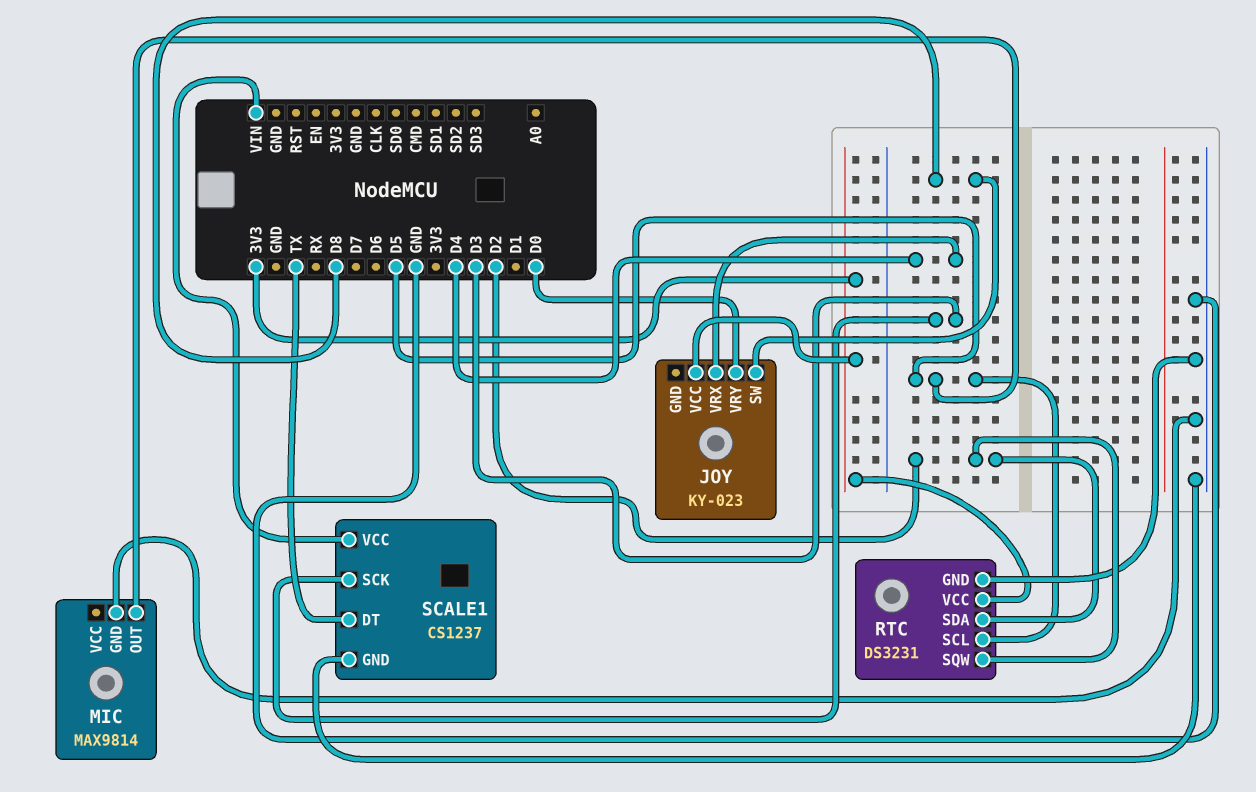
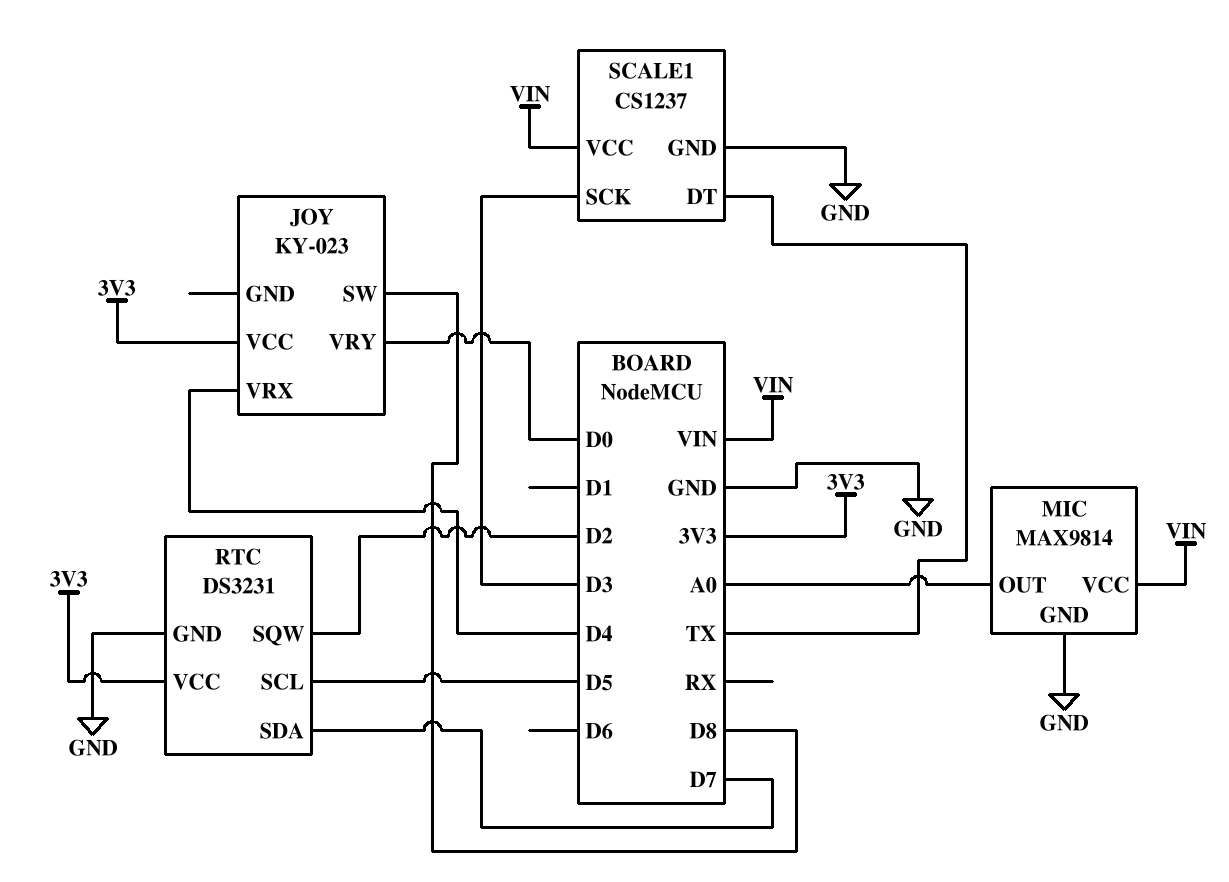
MIC pin OUT: D5 -> A0
MIC pin VCC: none -> VIN
RTC pin SDA: D2 -> D7

